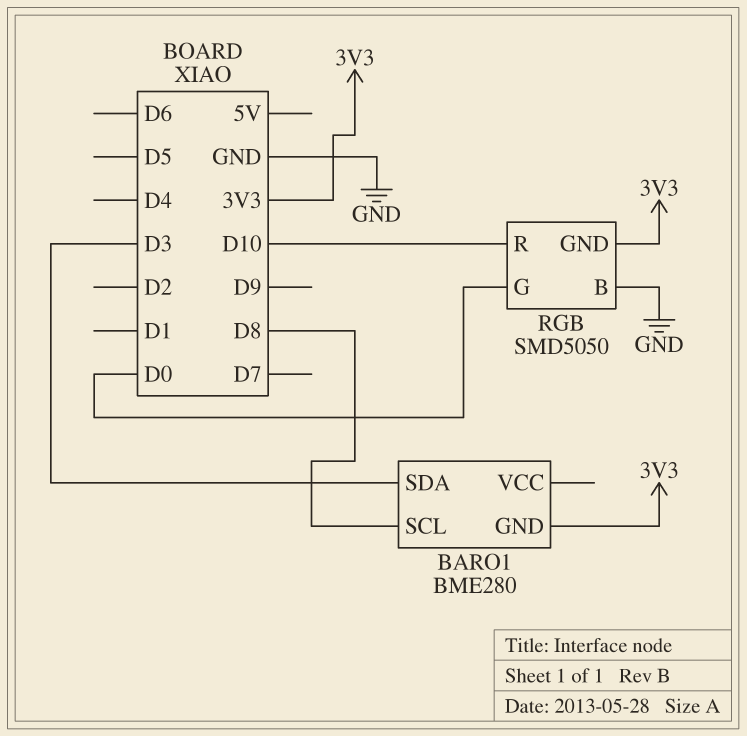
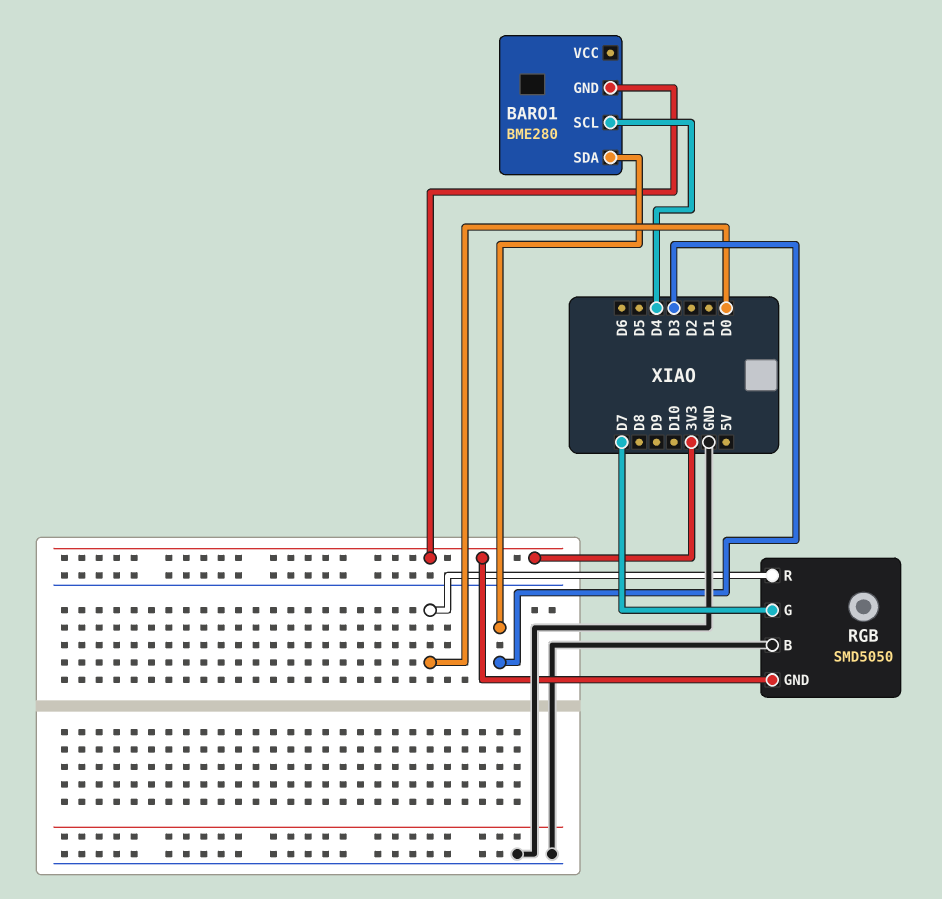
BARO1 pin SCL: D8 -> D4
RGB pin G: D0 -> D7
RGB pin R: D10 -> D0

